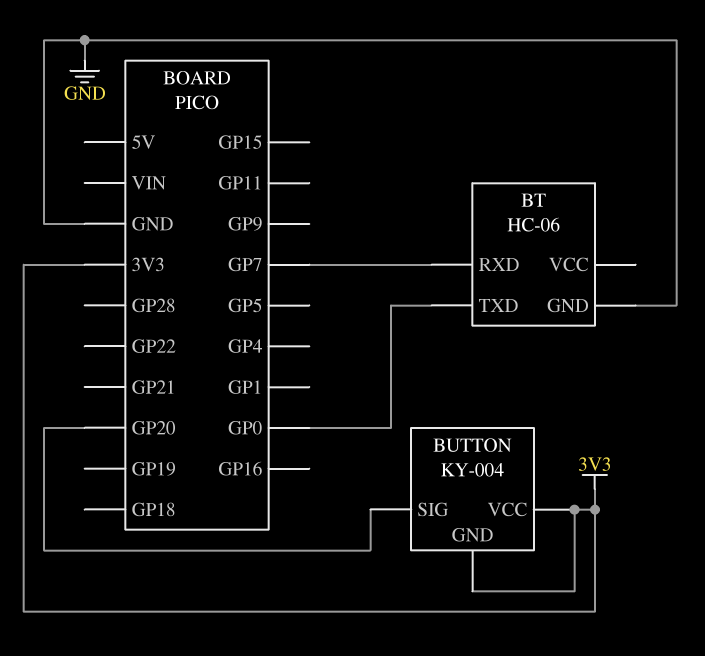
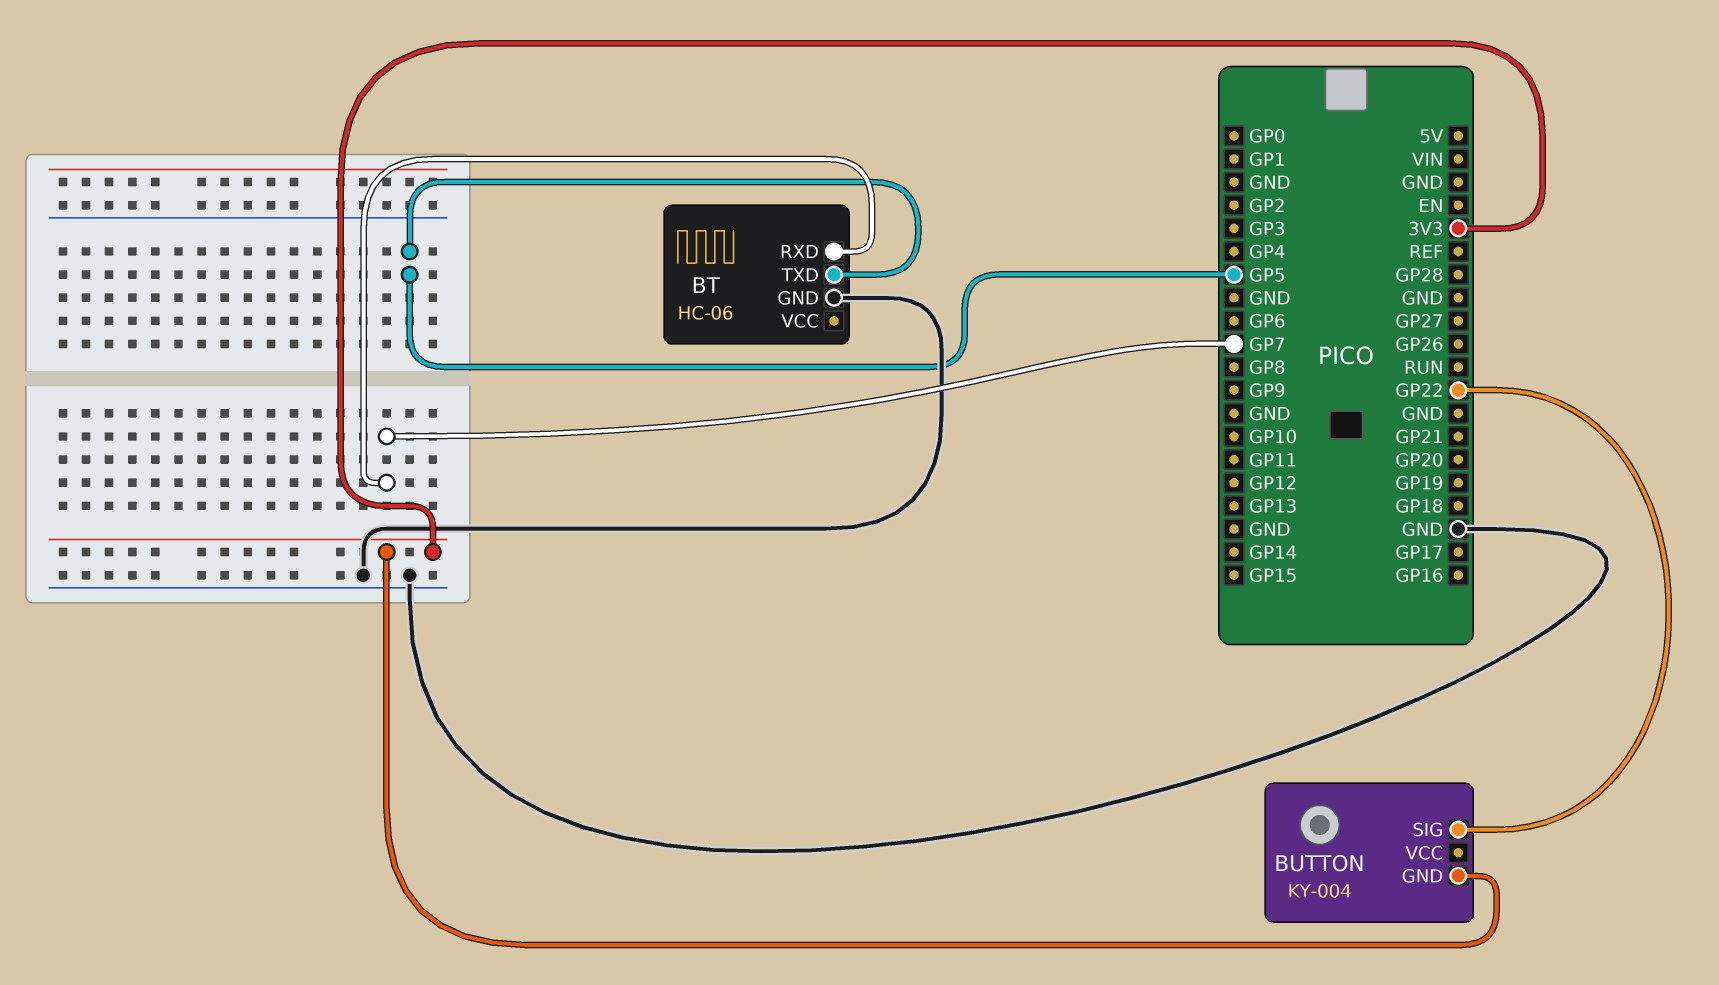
BT pin TXD: GP0 -> GP5
BUTTON pin SIG: GP20 -> GP22
BUTTON pin VCC: 3V3 -> none

